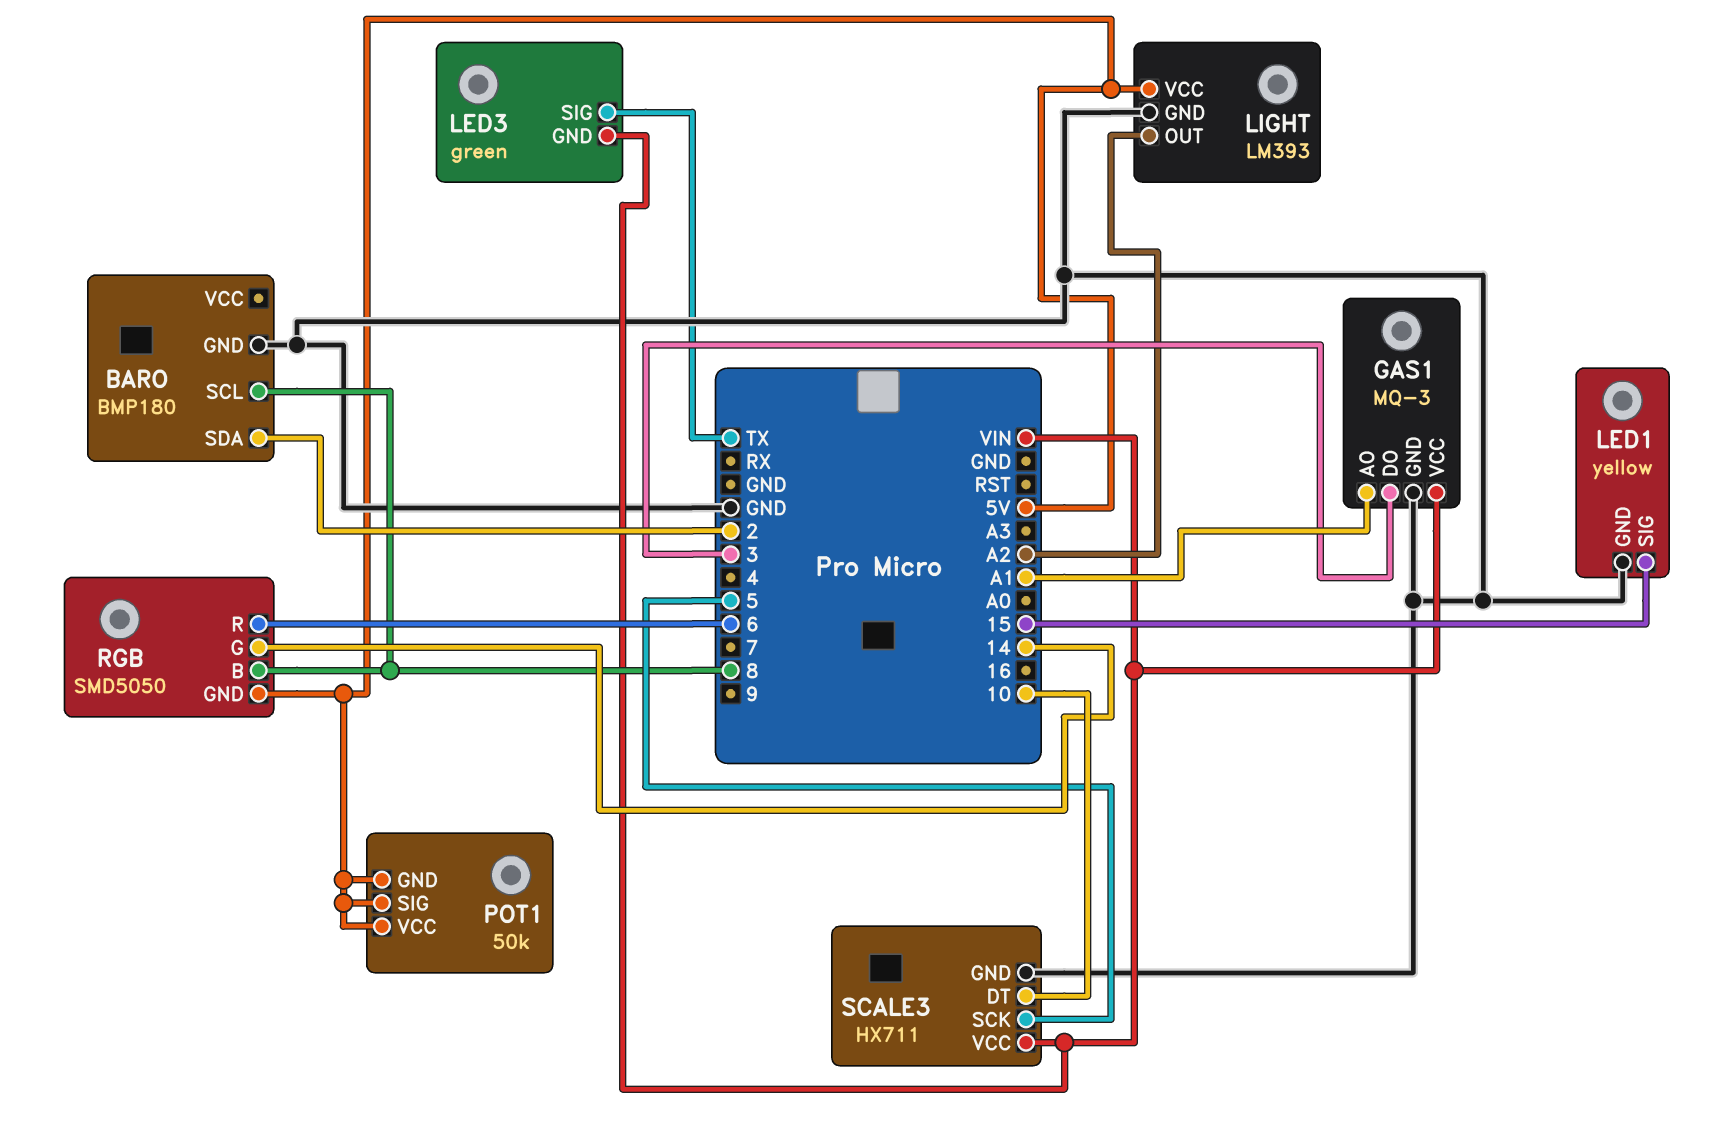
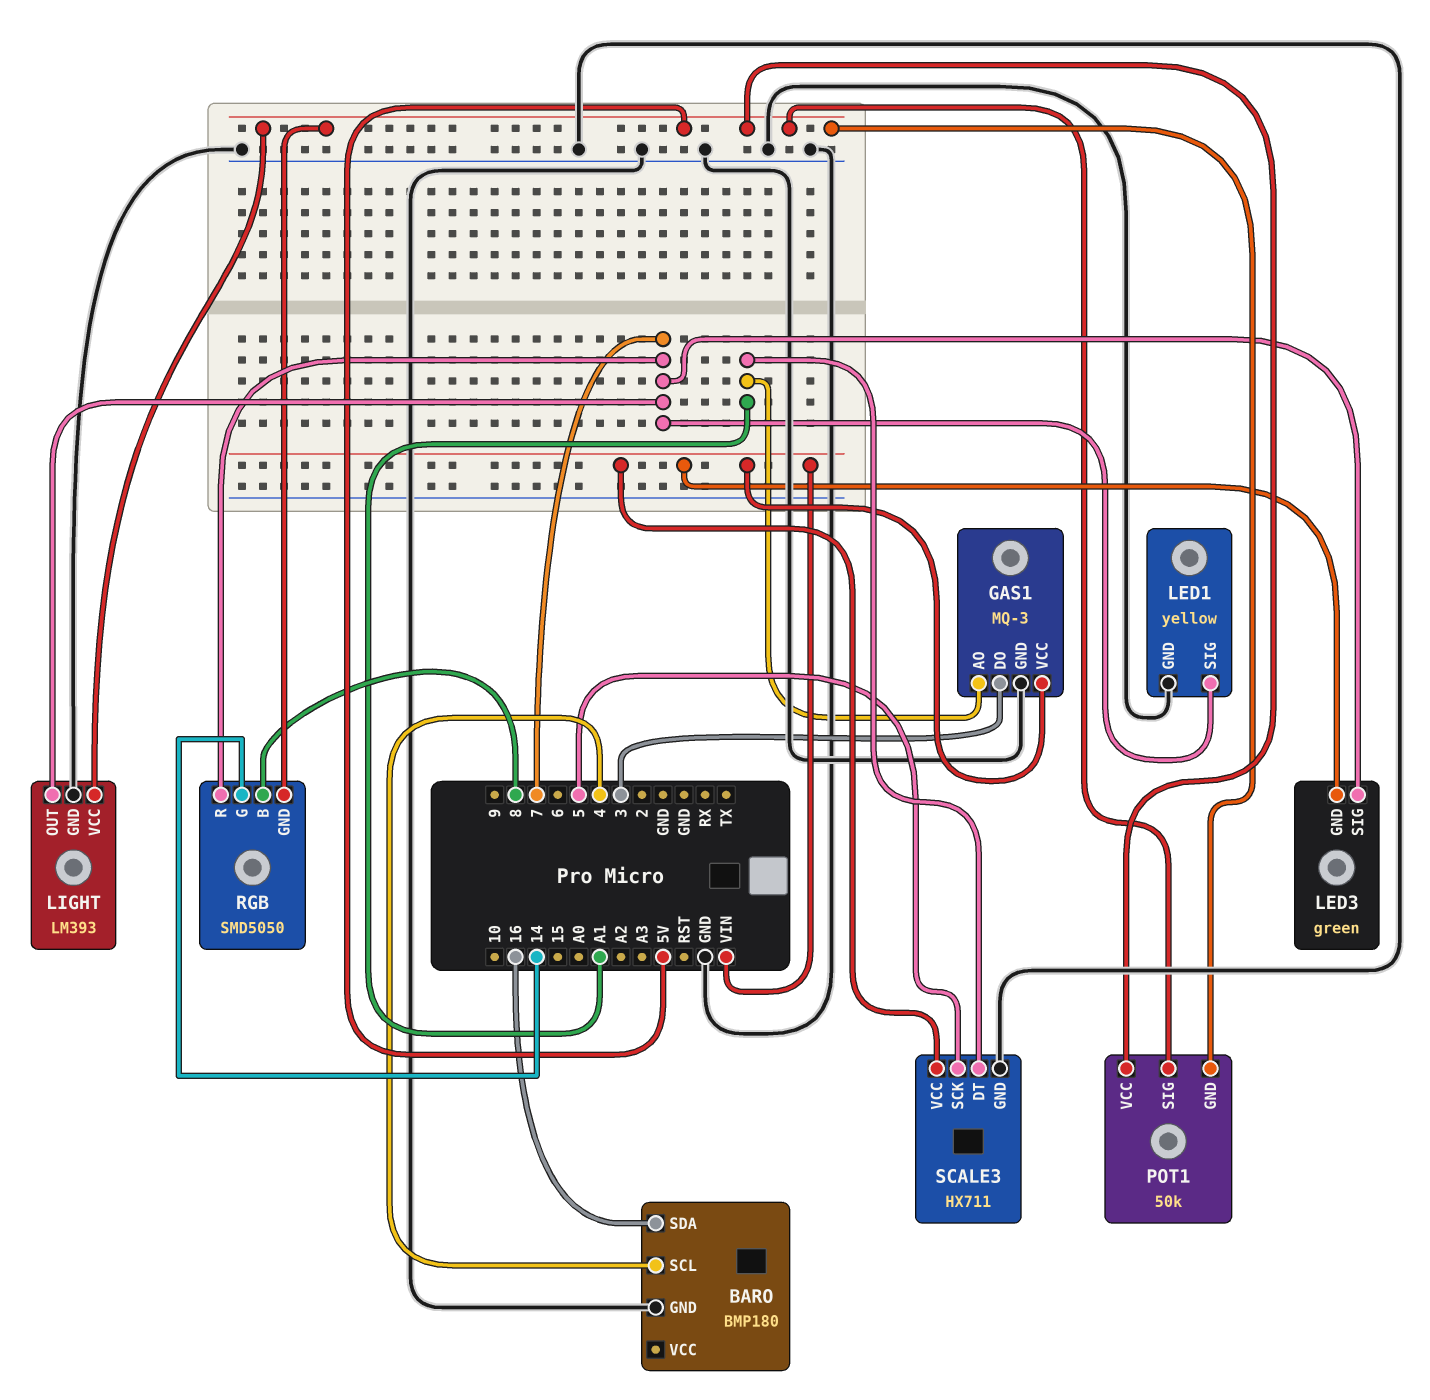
BARO pin SCL: 8 -> 4
BARO pin SDA: 2 -> 16
LED1 pin SIG: 15 -> 7
LED3 pin SIG: TX -> 7
LIGHT pin OUT: A2 -> 7
RGB pin R: 6 -> 7
SCALE3 pin DT: 10 -> A1

